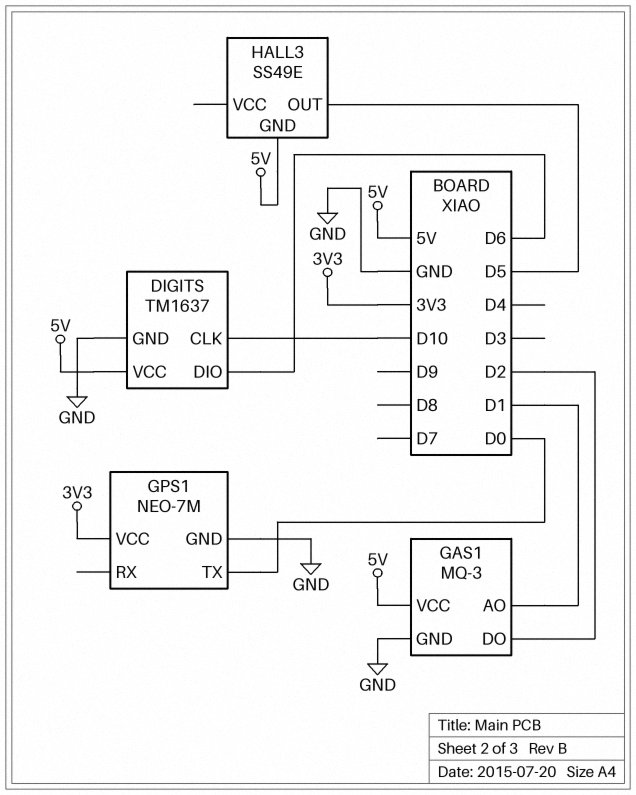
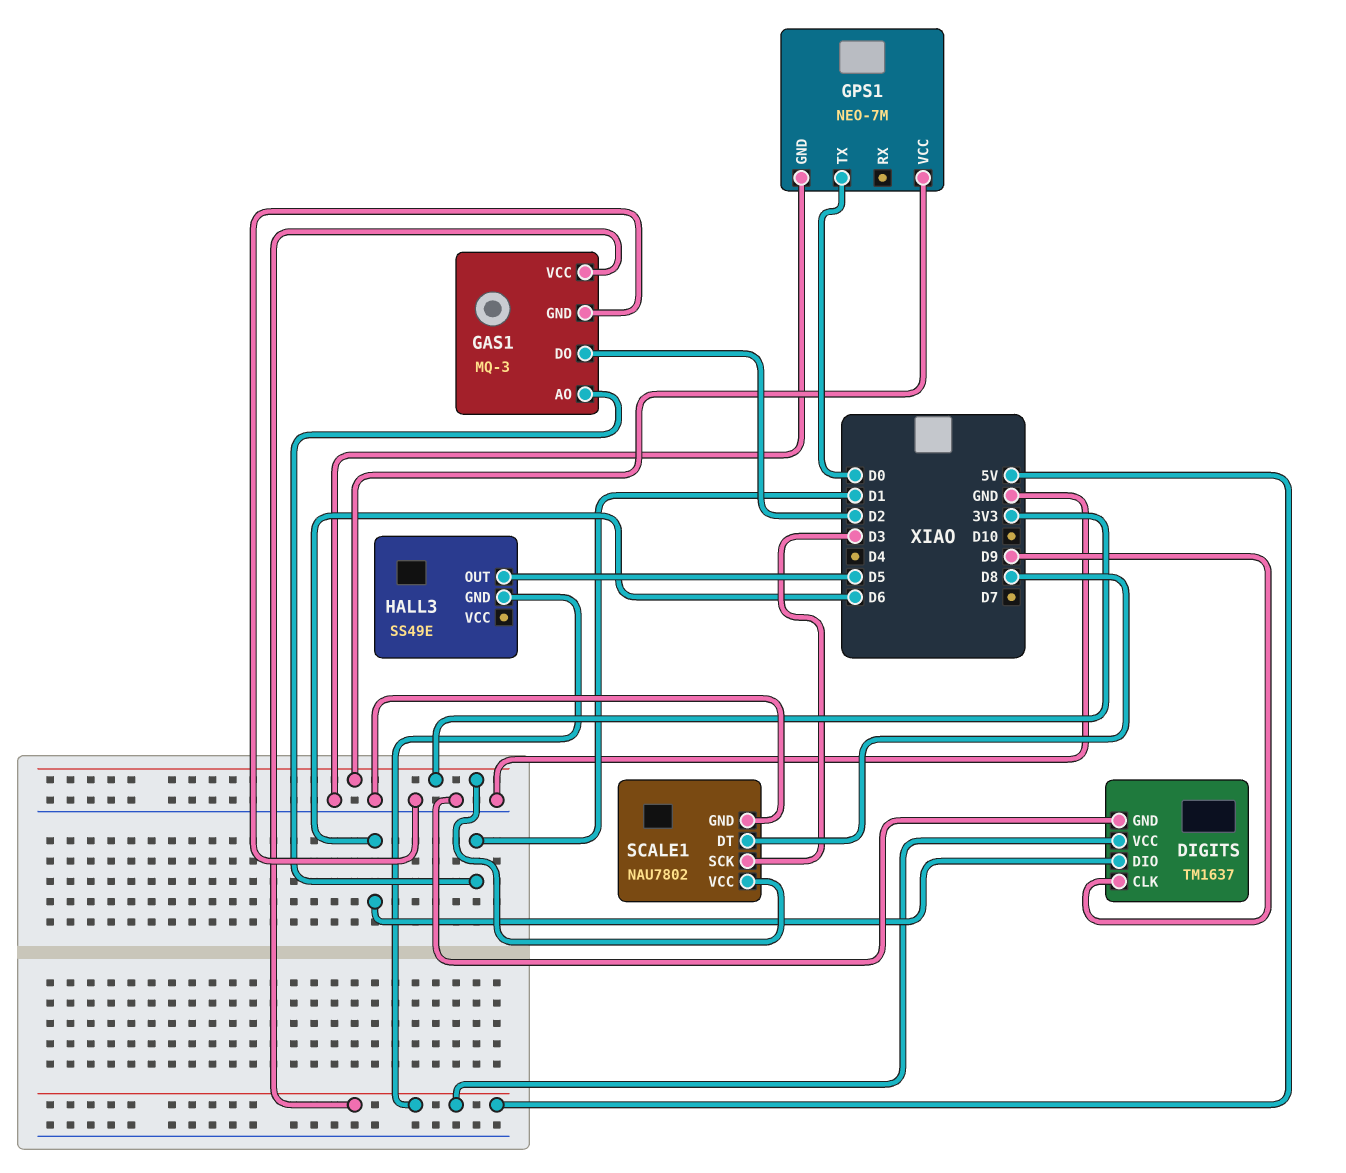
DIGITS pin CLK: D10 -> D9
SCALE1: none -> NAU7802
SCALE1 pin DT: none -> D8
SCALE1 pin GND: none -> GND
SCALE1 pin SCK: none -> D3
SCALE1 pin VCC: none -> 3V3

